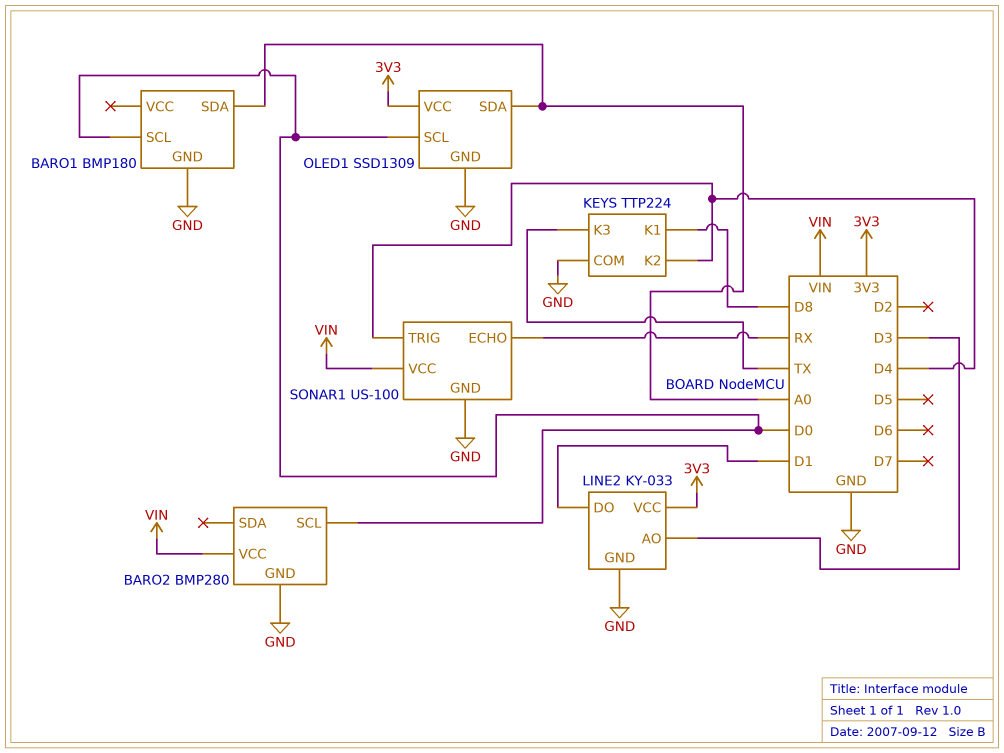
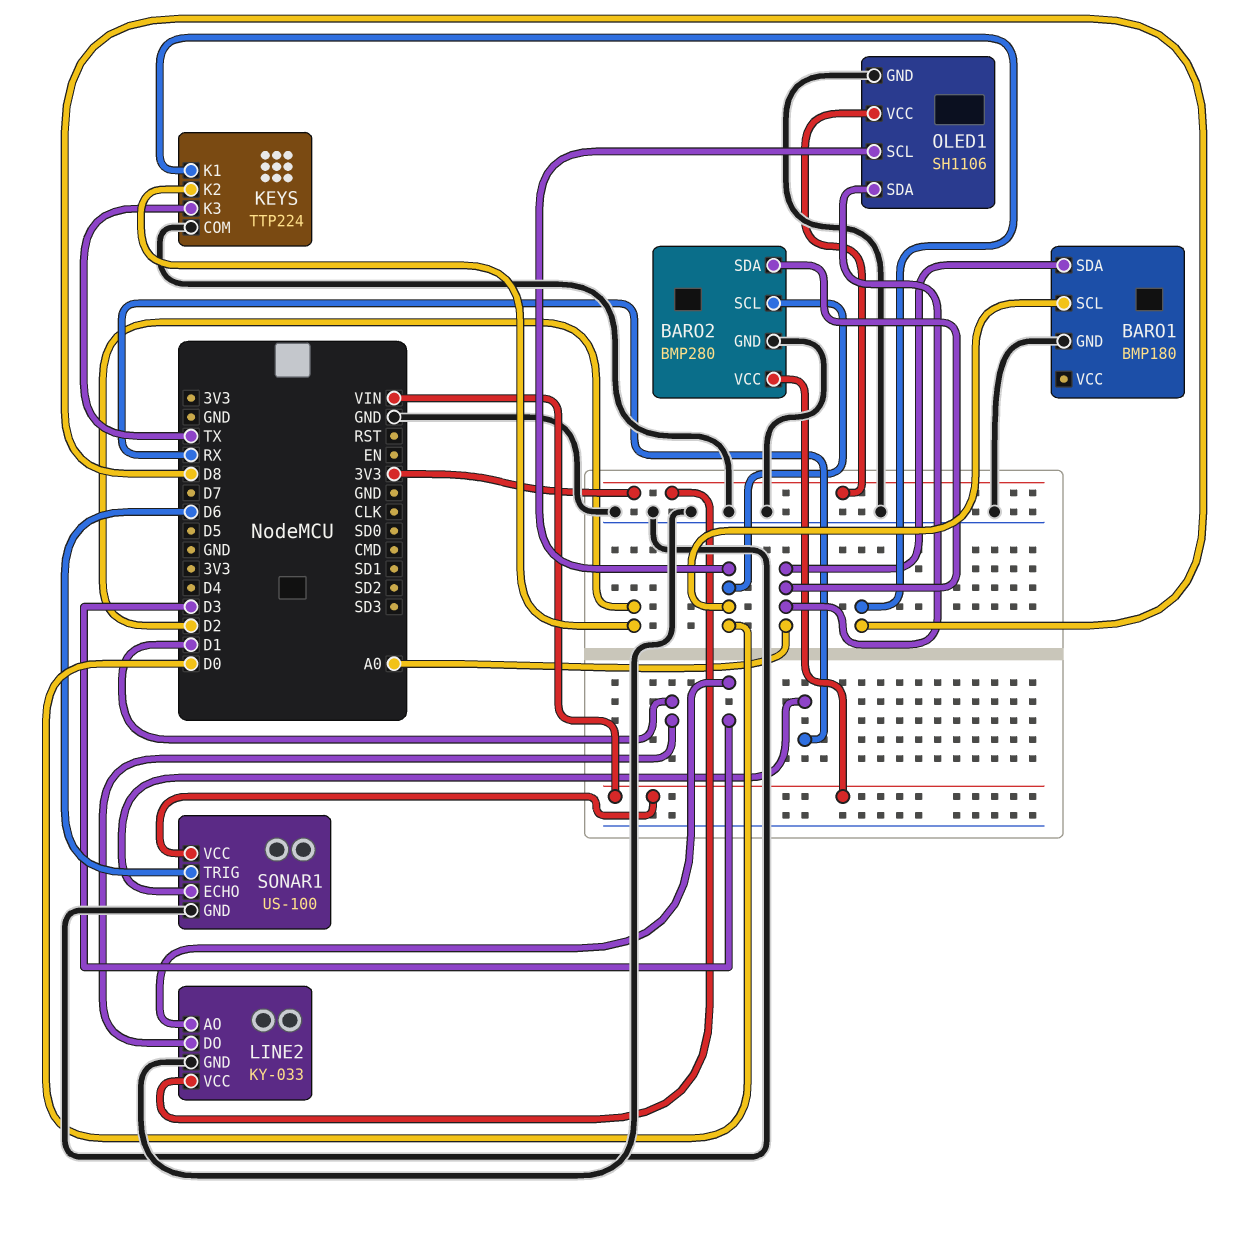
BARO2 pin SDA: none -> A0
KEYS pin K2: D4 -> D2
OLED1: SSD1309 -> SH1106
SONAR1 pin TRIG: D4 -> D6

